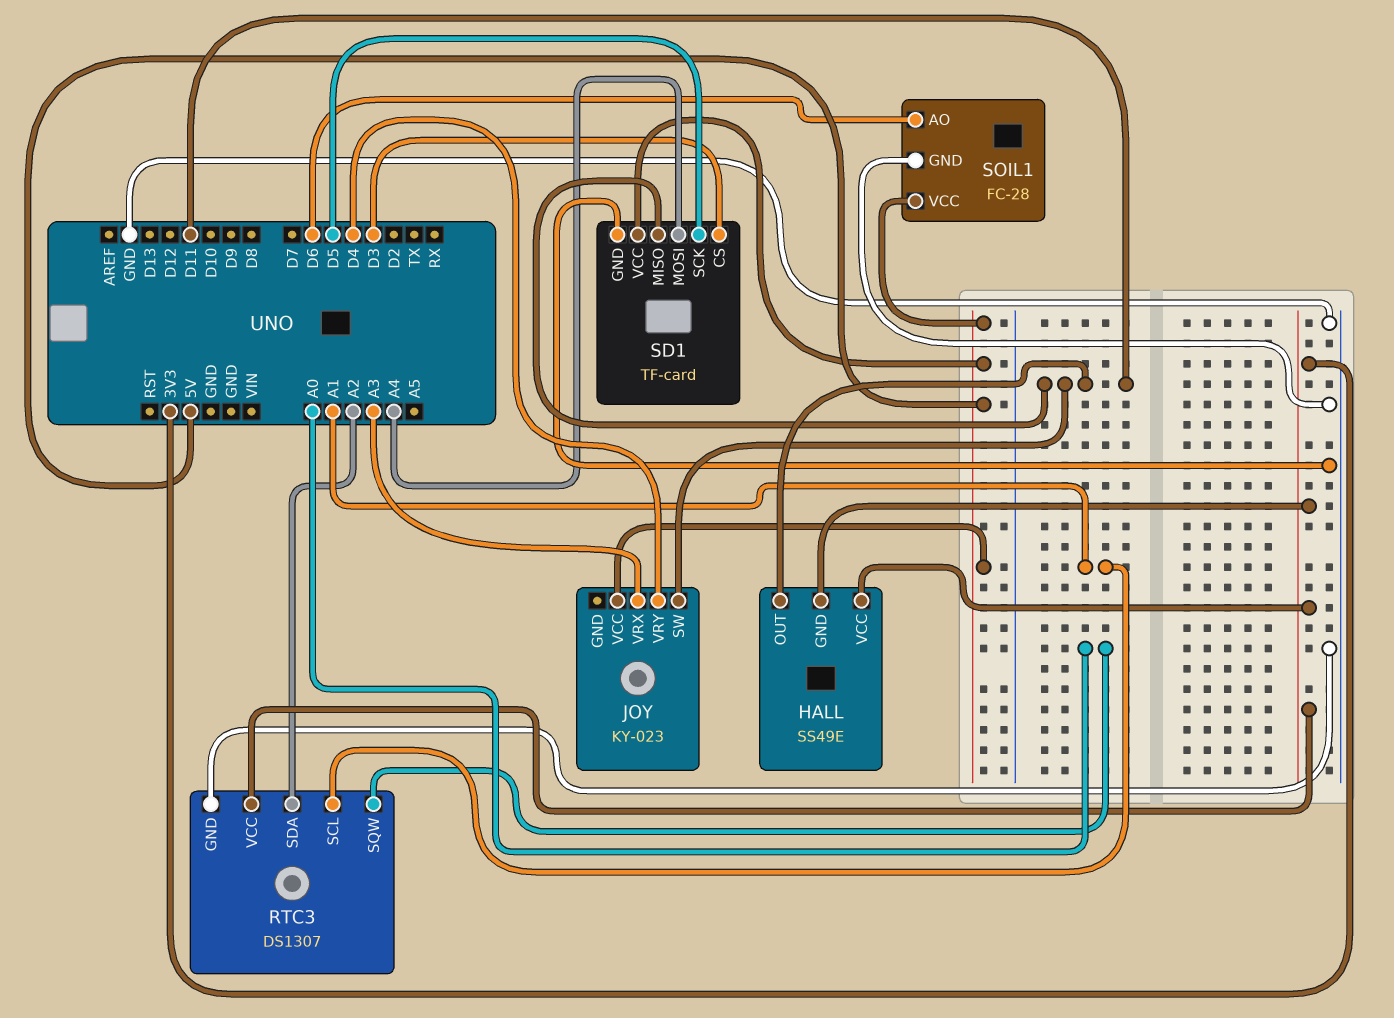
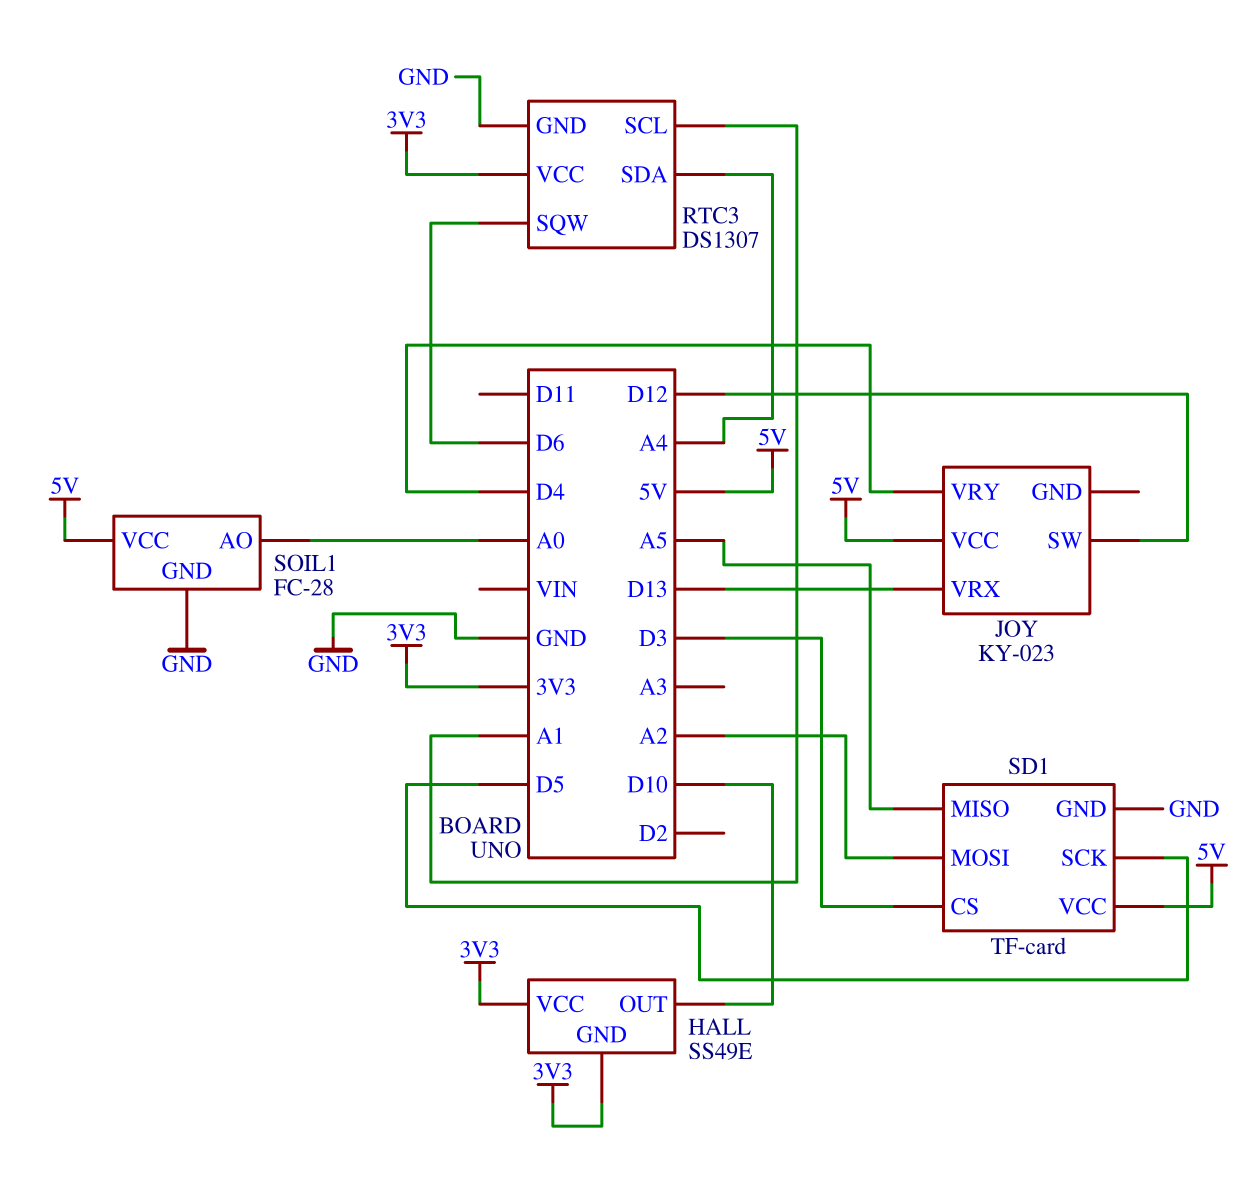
HALL pin OUT: D11 -> D10
JOY pin SW: D11 -> D12
JOY pin VRX: A3 -> D13
RTC3 pin SDA: A2 -> A4
RTC3 pin SQW: A0 -> D6
SD1 pin MISO: D11 -> A5
SD1 pin MOSI: A4 -> A2
SOIL1 pin AO: D6 -> A0

